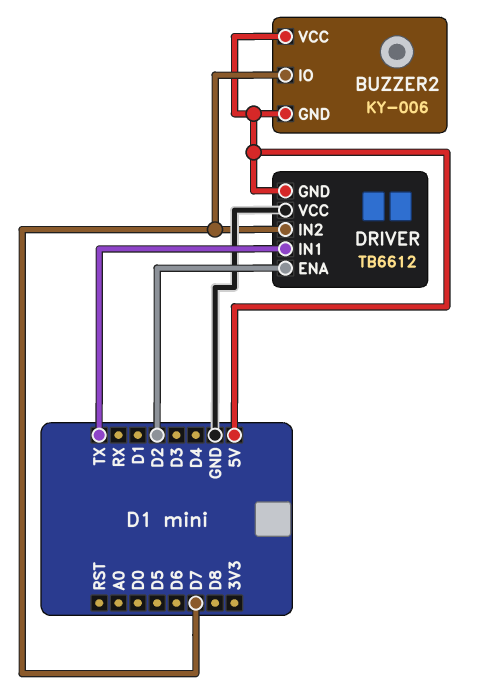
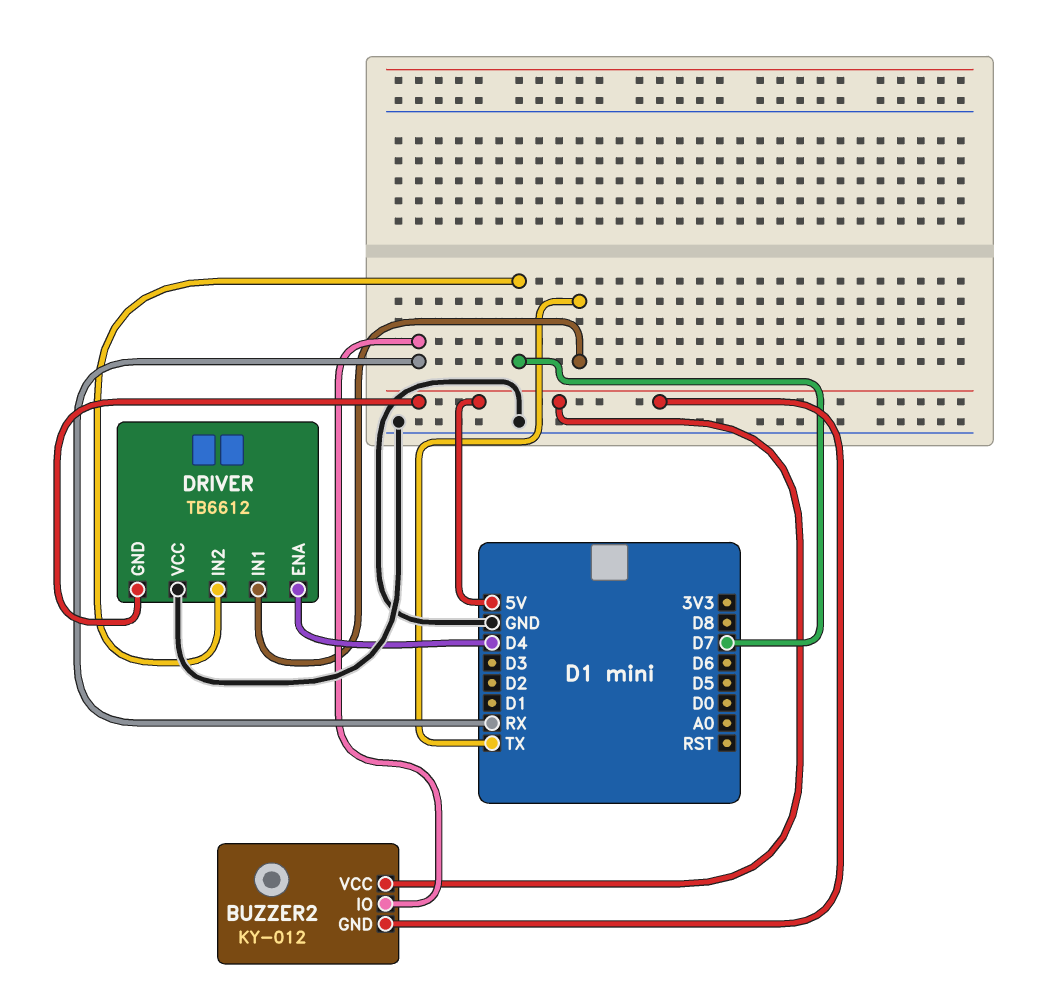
BUZZER2: KY-006 -> KY-012
BUZZER2 pin IO: D7 -> RX
DRIVER pin ENA: D2 -> D4

